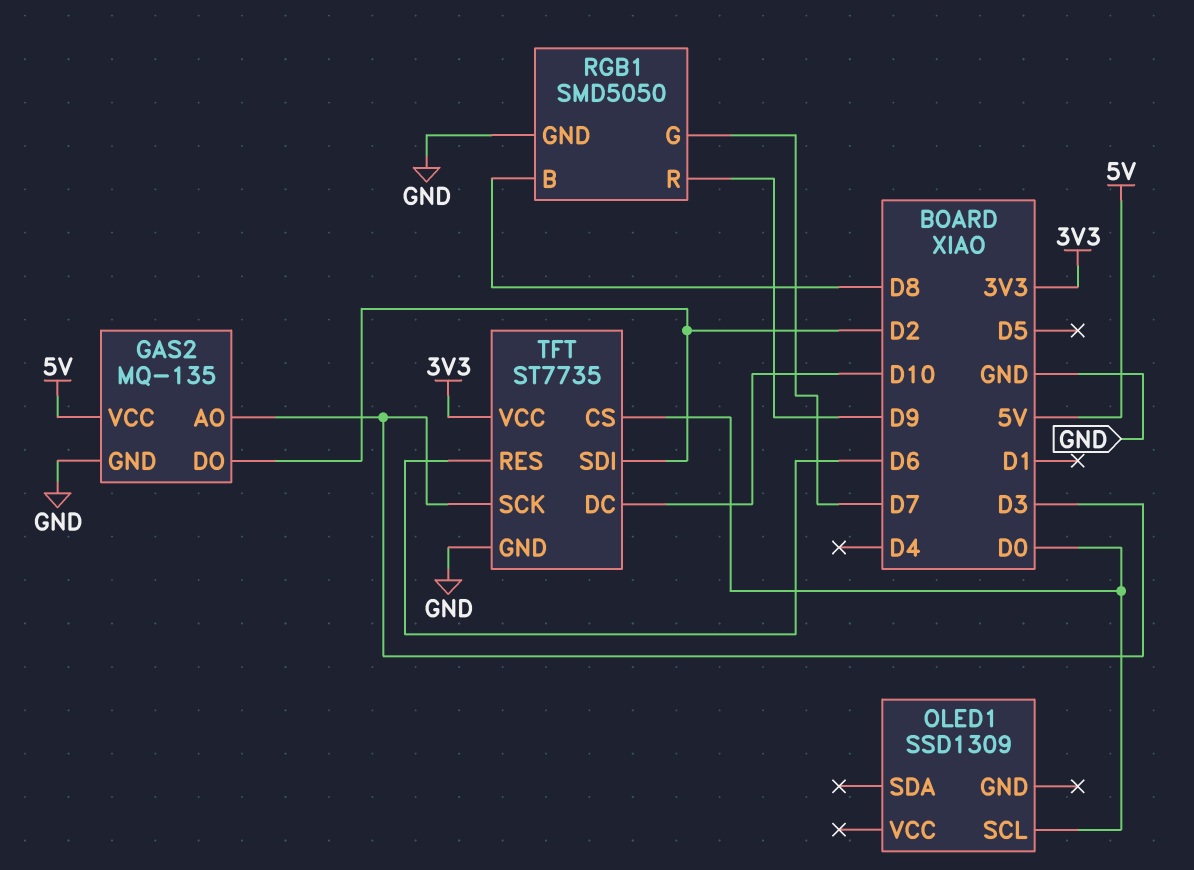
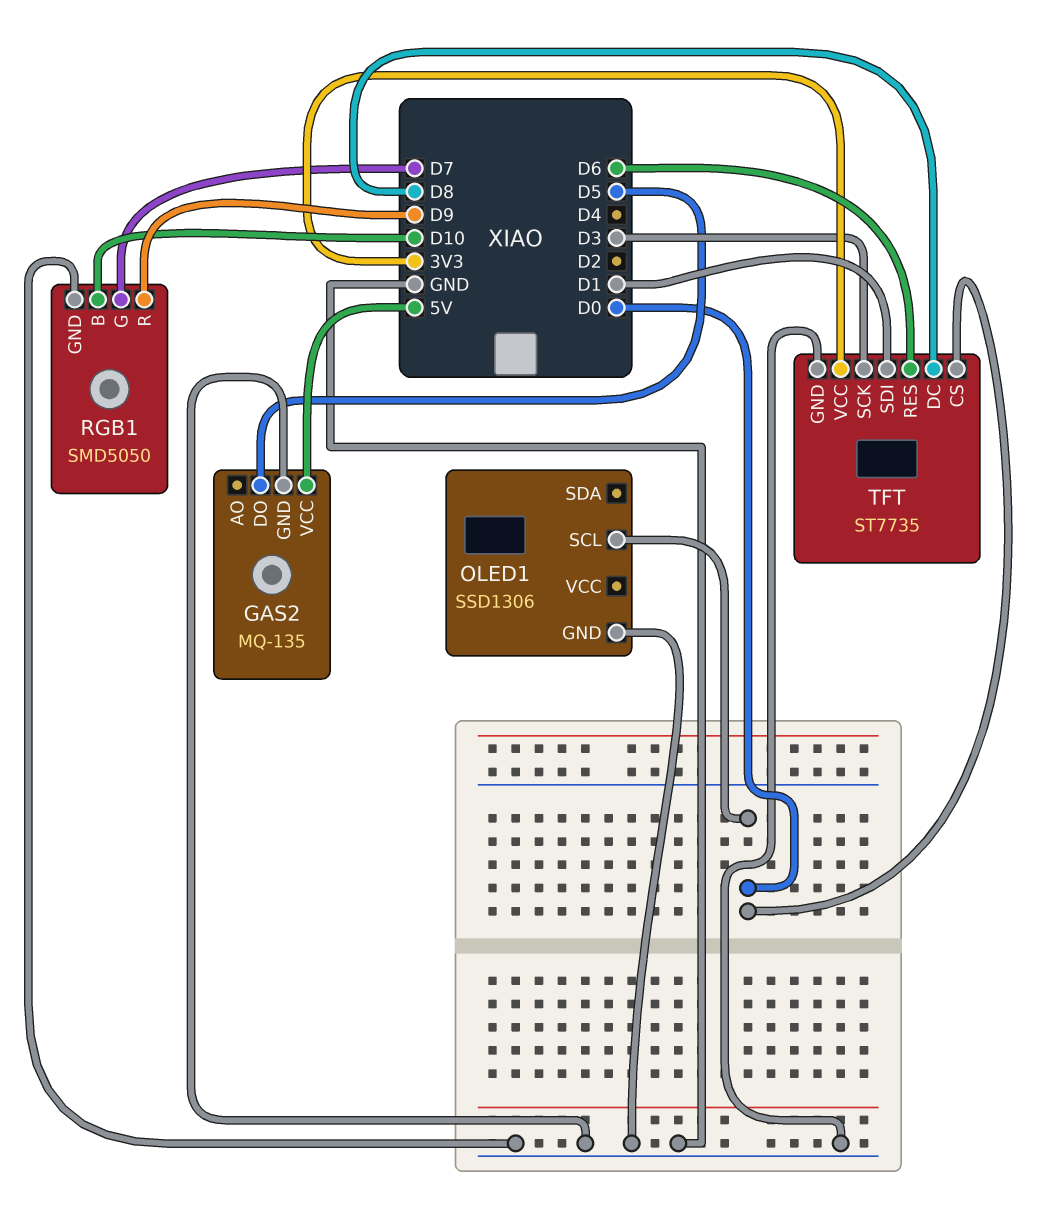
GAS2 pin AO: D3 -> none
GAS2 pin DO: D2 -> D5
OLED1: SSD1309 -> SSD1306
OLED1 pin GND: none -> GND
RGB1 pin B: D8 -> D10
TFT pin DC: D10 -> D8
TFT pin SDI: D2 -> D1

